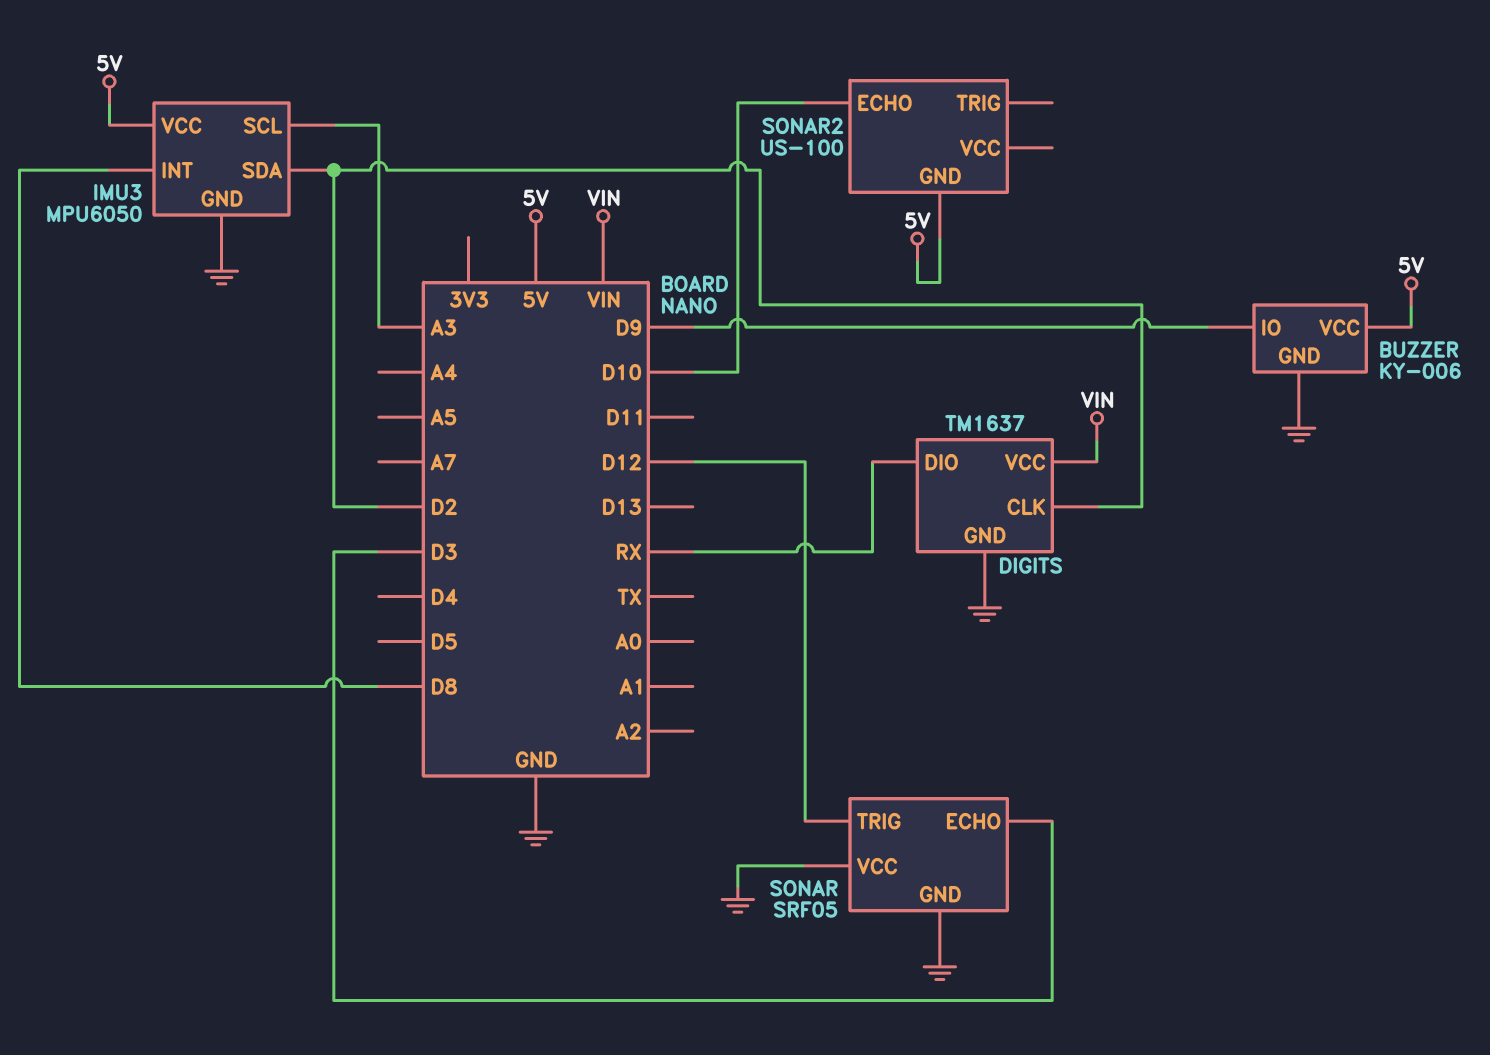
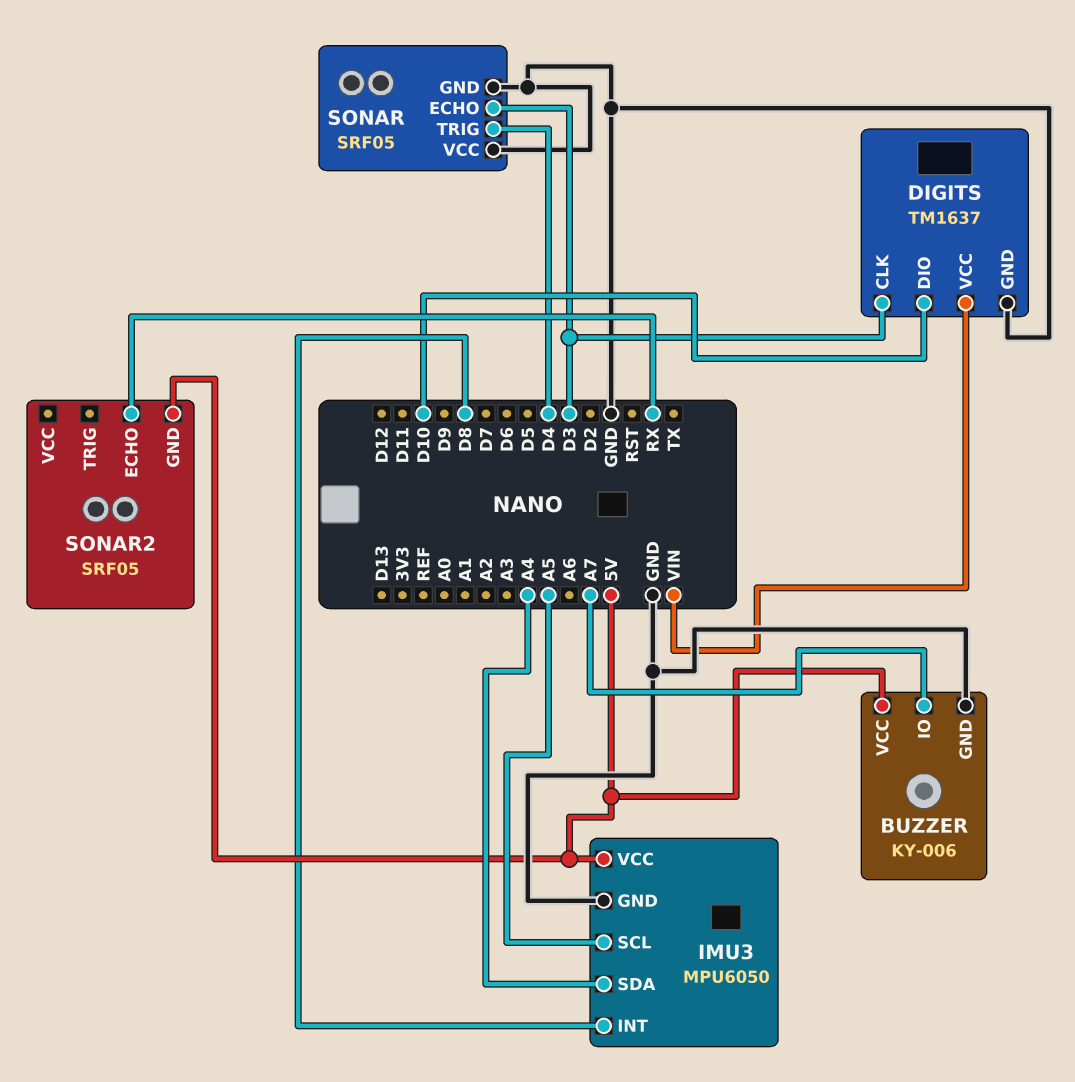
BUZZER pin IO: D9 -> A7
DIGITS pin CLK: D2 -> D3
DIGITS pin DIO: RX -> D10
IMU3 pin SCL: A3 -> A5
IMU3 pin SDA: D2 -> A4
SONAR pin TRIG: D12 -> D4
SONAR2: US-100 -> SRF05
SONAR2 pin ECHO: D10 -> RX

